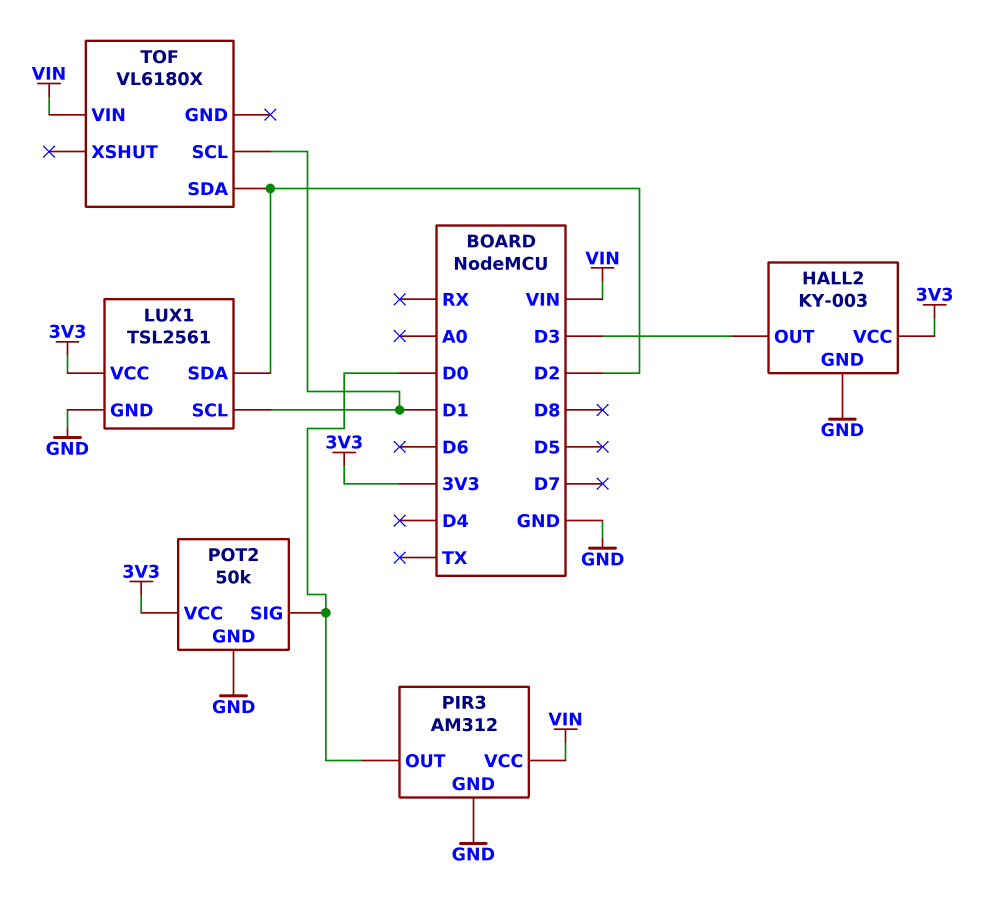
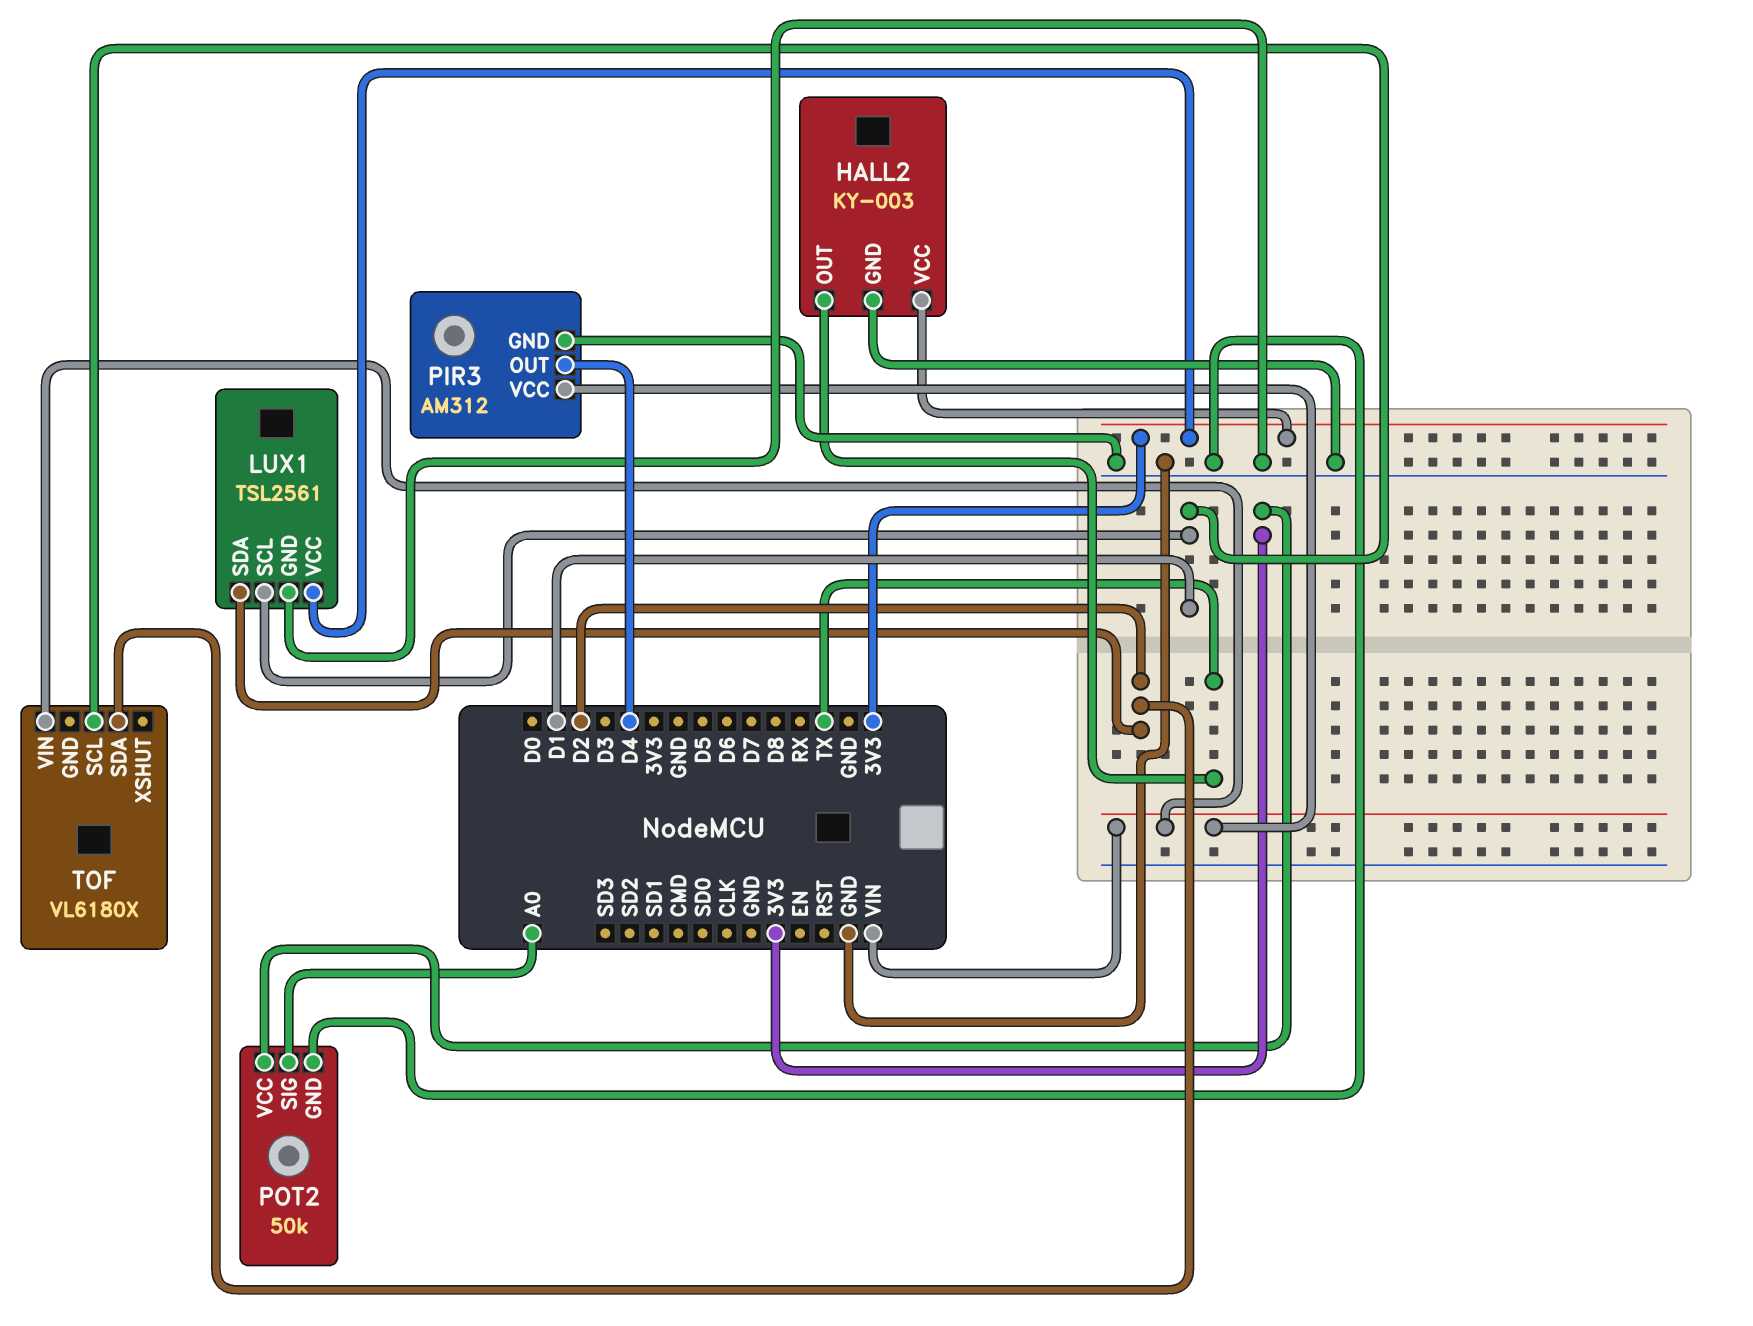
HALL2 pin OUT: D3 -> TX
PIR3 pin OUT: D0 -> D4
POT2 pin SIG: D0 -> A0

